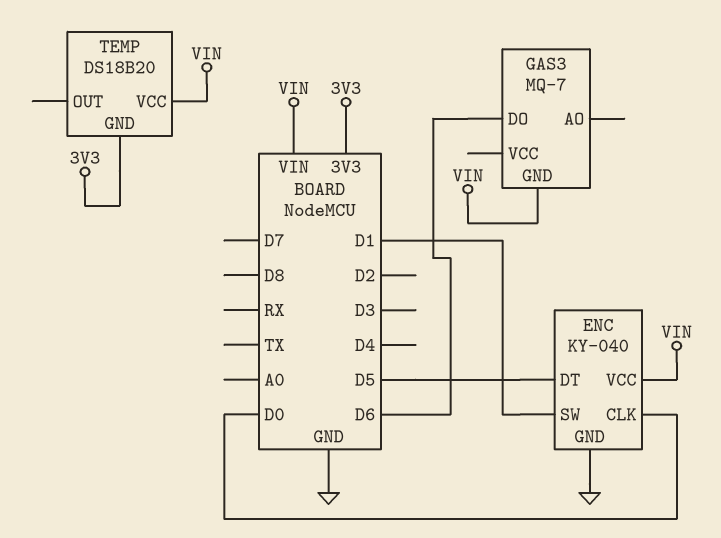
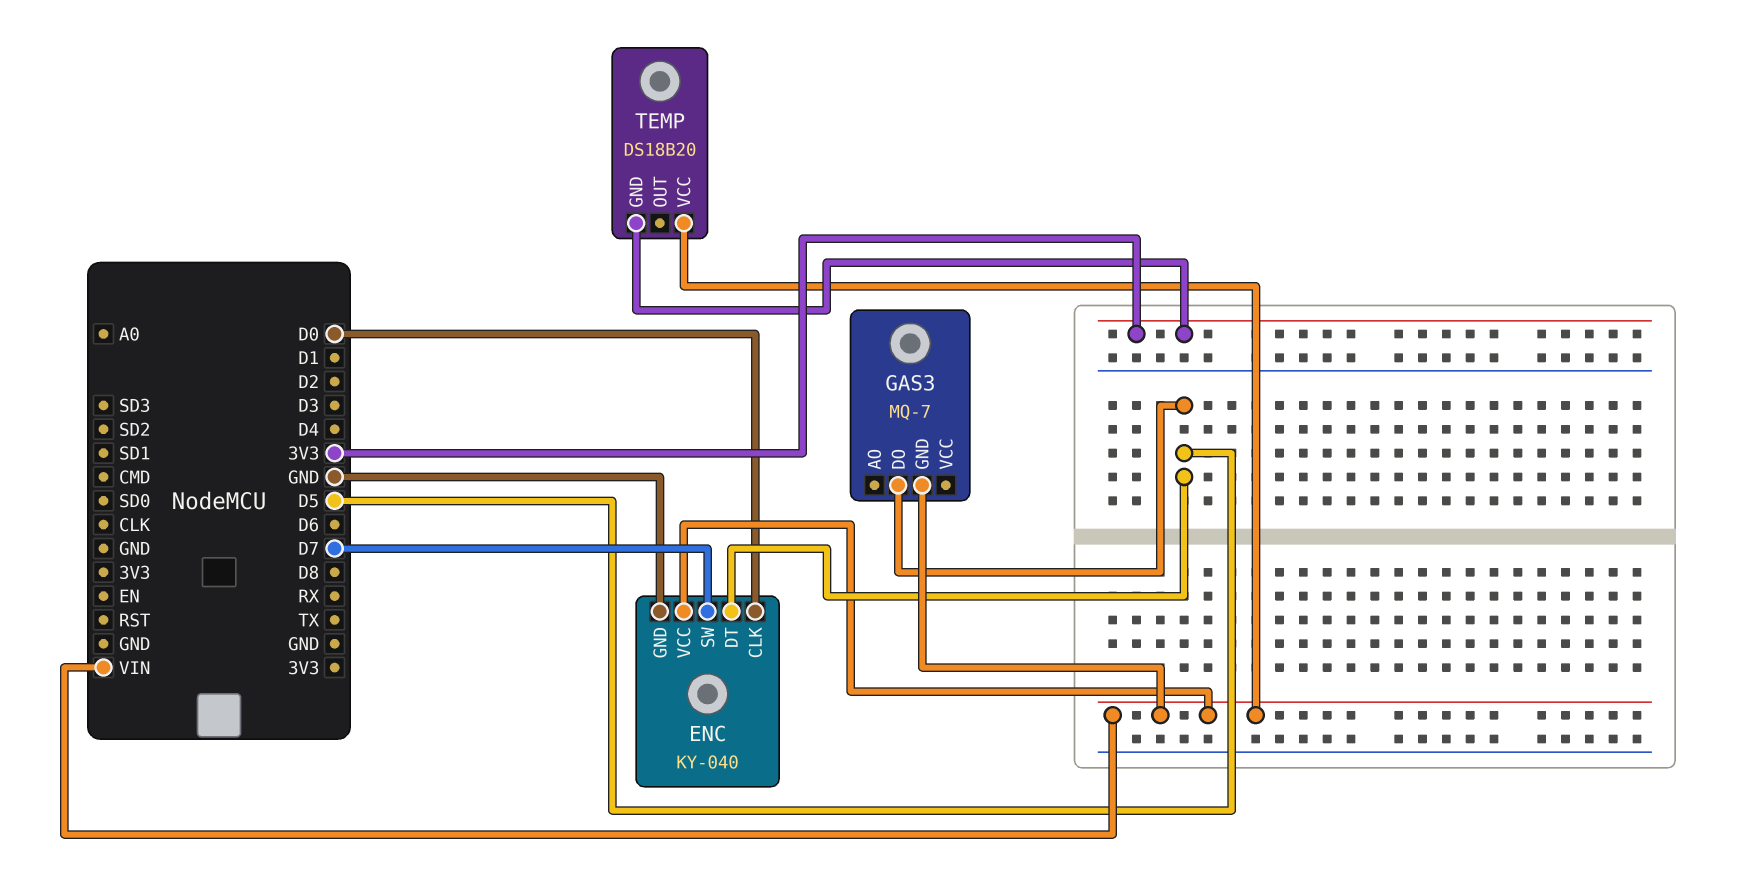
ENC pin SW: D1 -> D7
GAS3 pin DO: D6 -> D5

